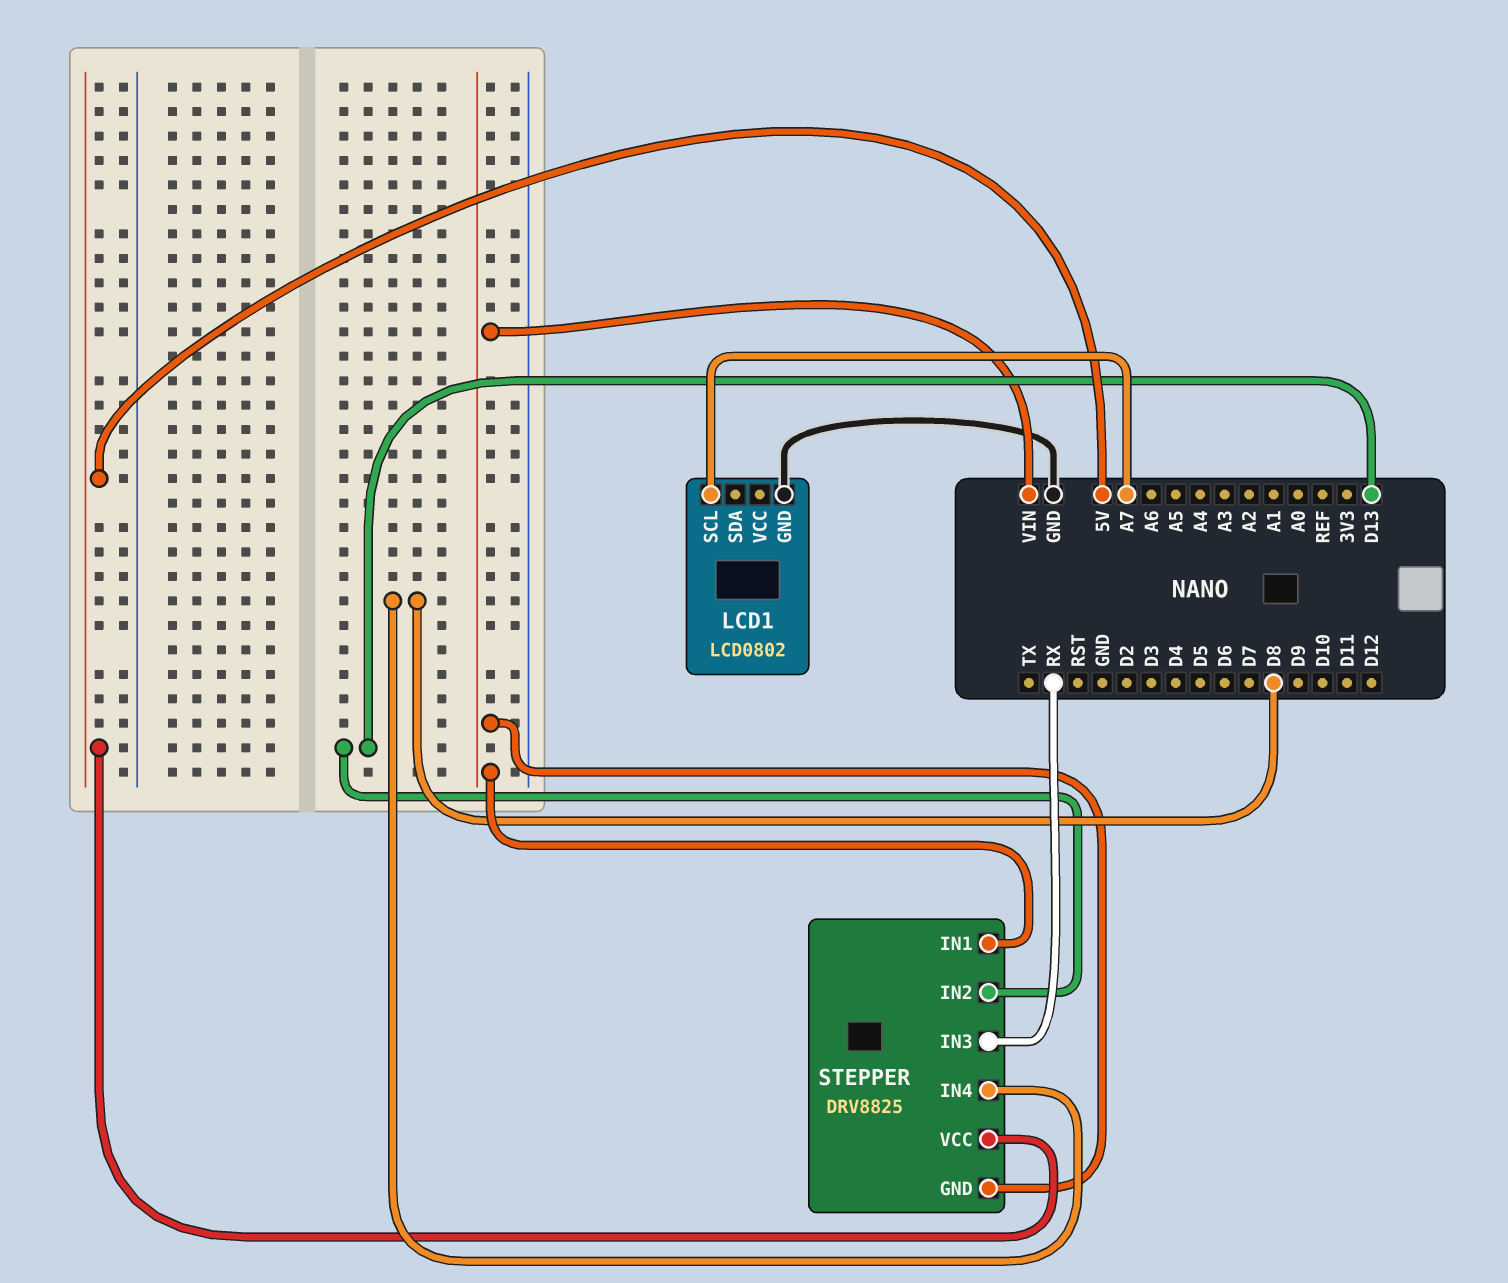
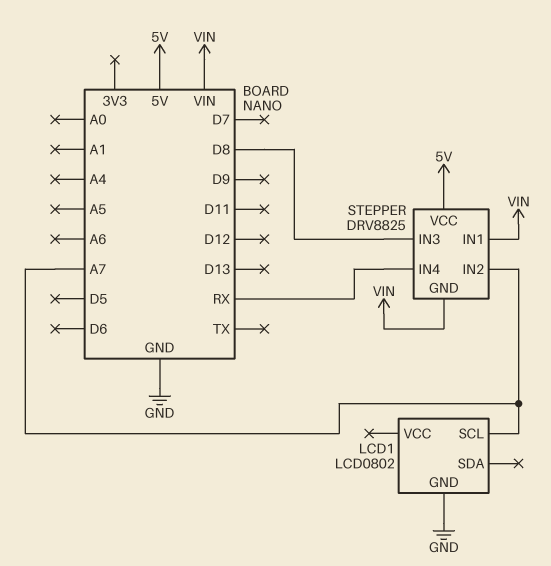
STEPPER pin IN2: D13 -> A7
STEPPER pin IN3: RX -> D8
STEPPER pin IN4: D8 -> RX

